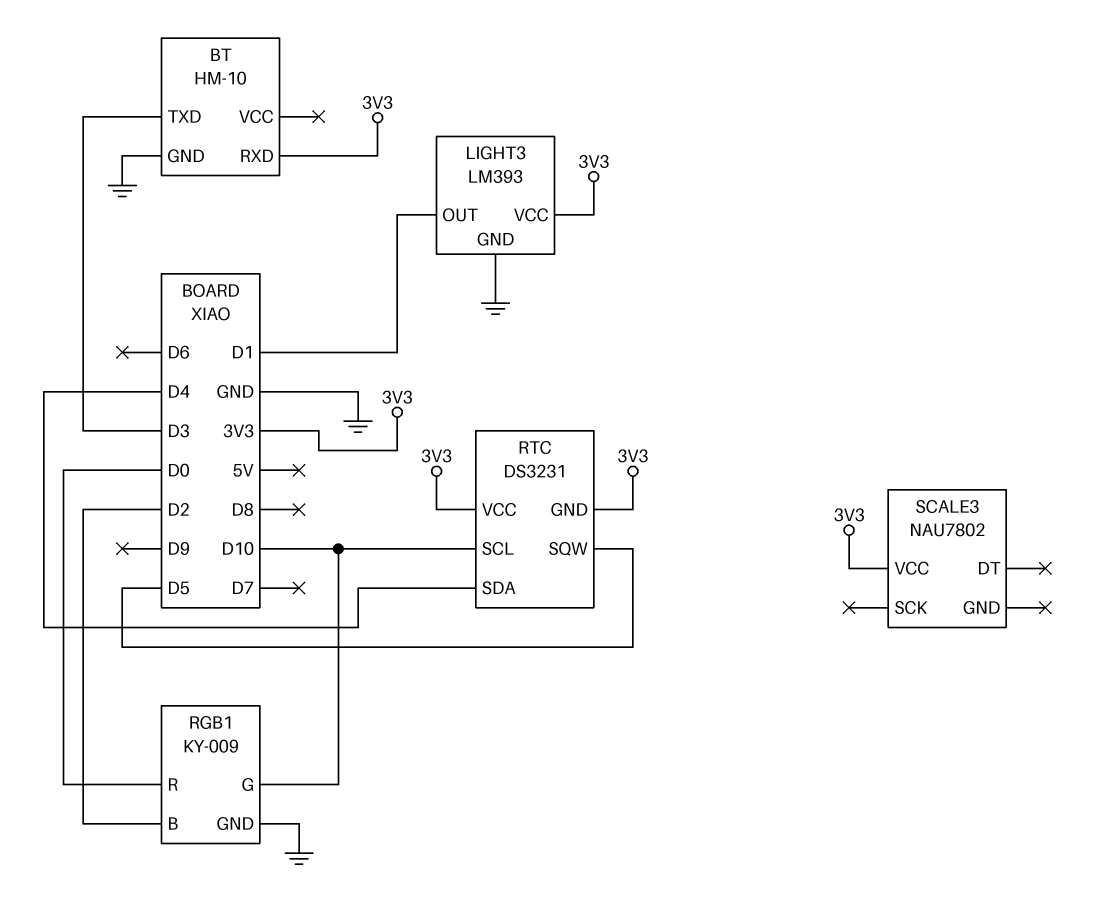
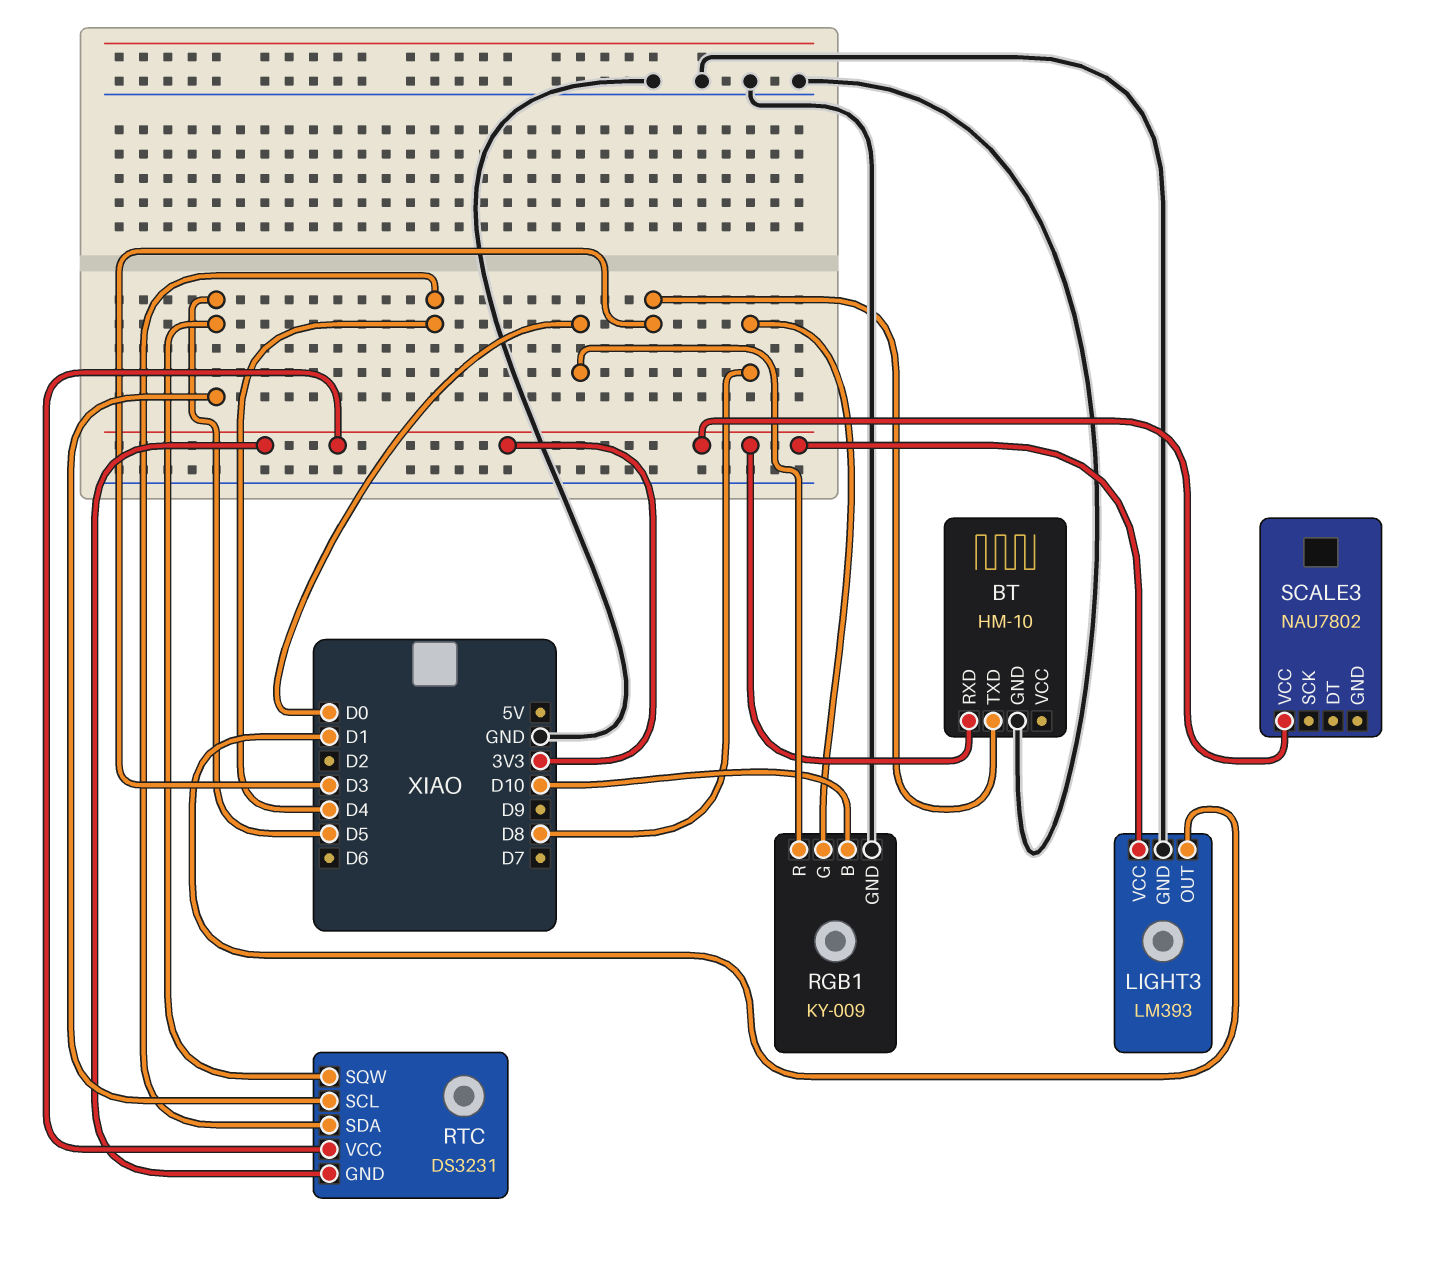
RGB1 pin B: D2 -> D10
RGB1 pin G: D10 -> D8
RTC pin SCL: D10 -> D5

